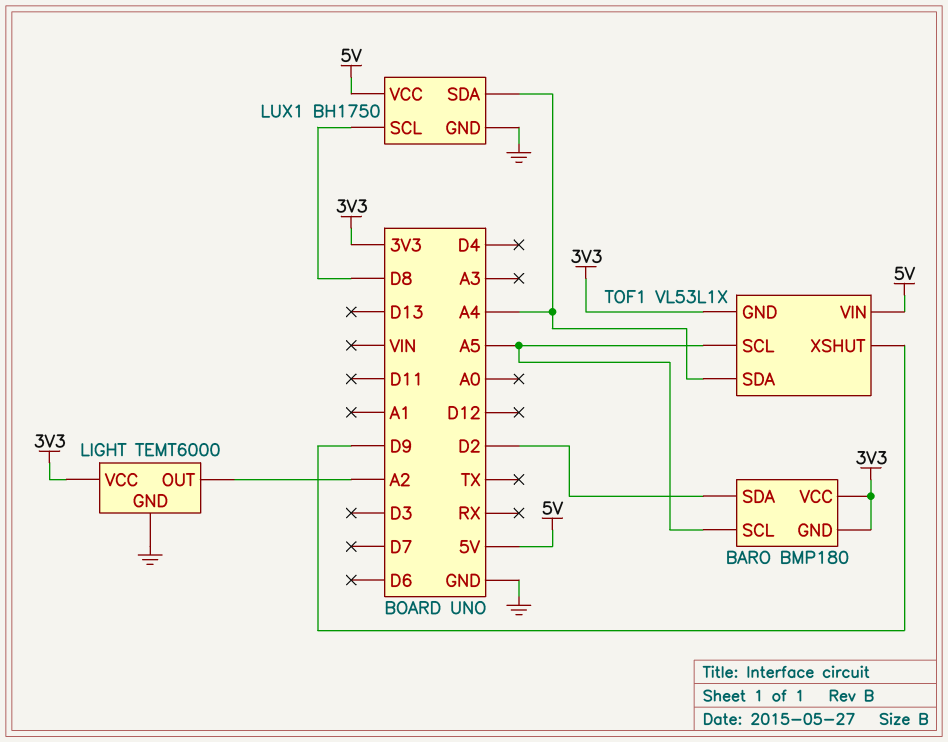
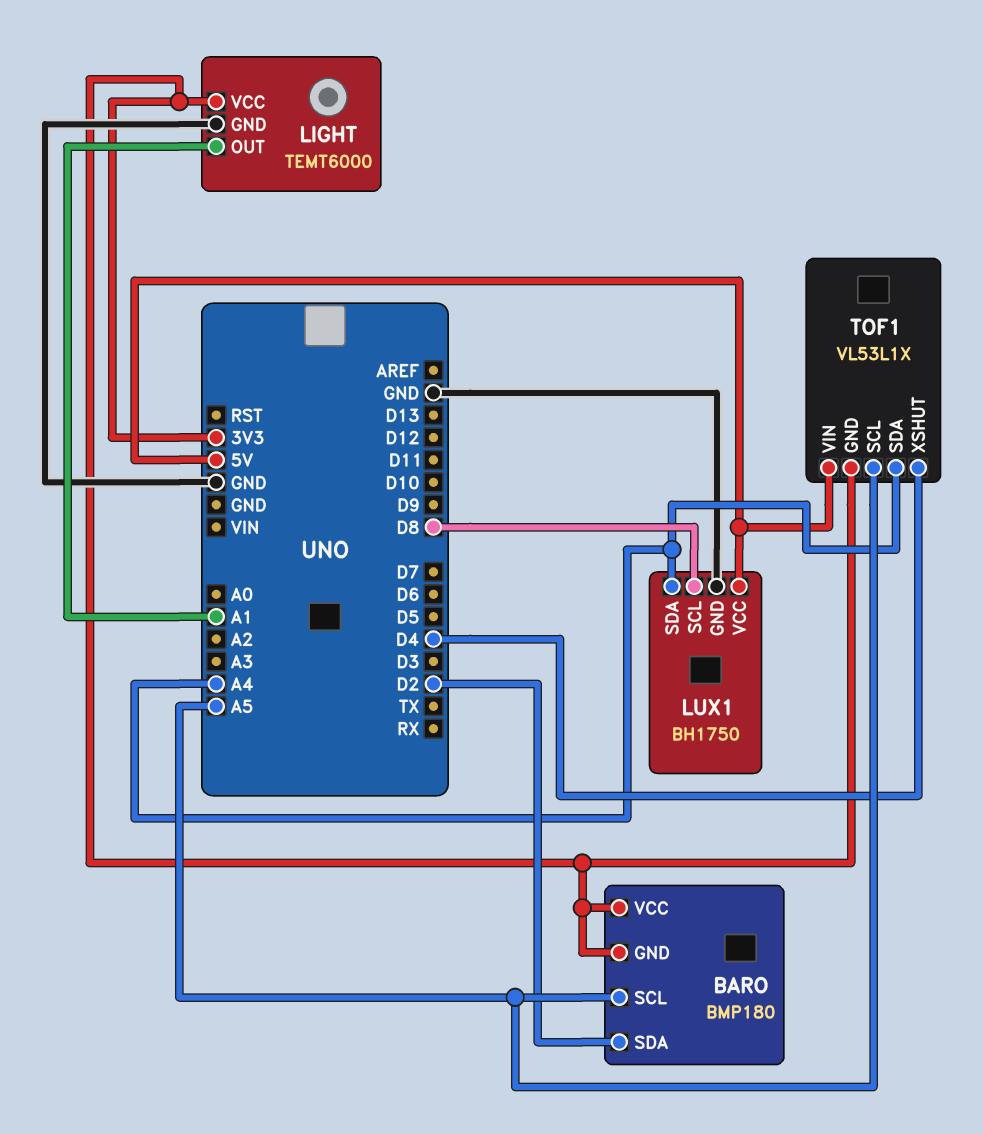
LIGHT pin OUT: A2 -> A1
TOF1 pin XSHUT: D9 -> D4

